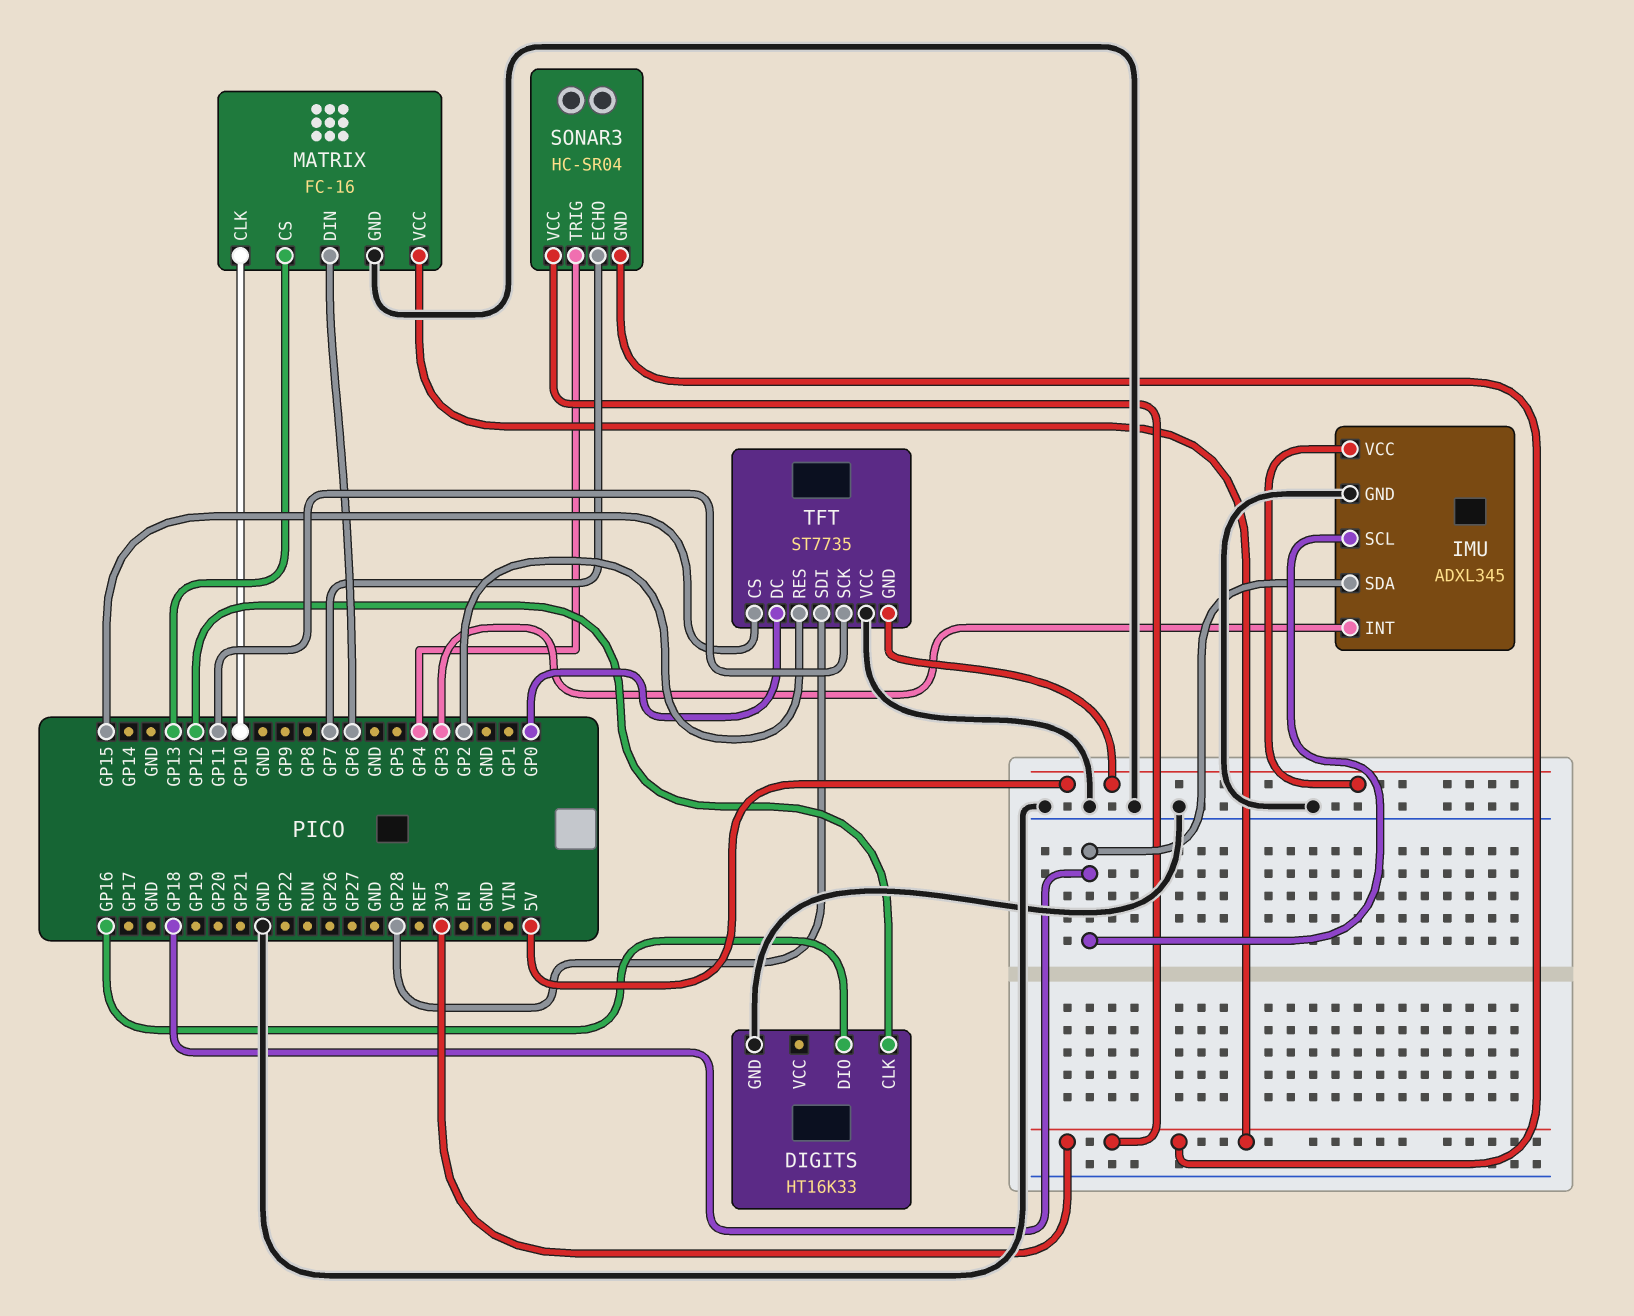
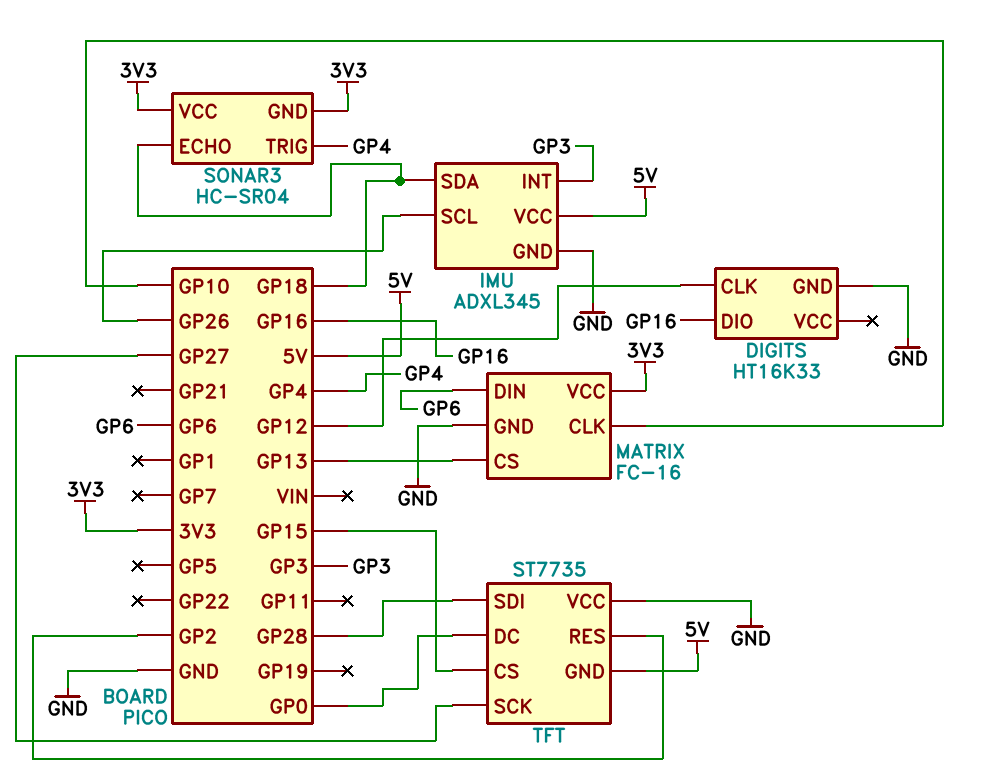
IMU pin SCL: GP18 -> GP26
SONAR3 pin ECHO: GP7 -> GP18
TFT pin SCK: GP11 -> GP27

